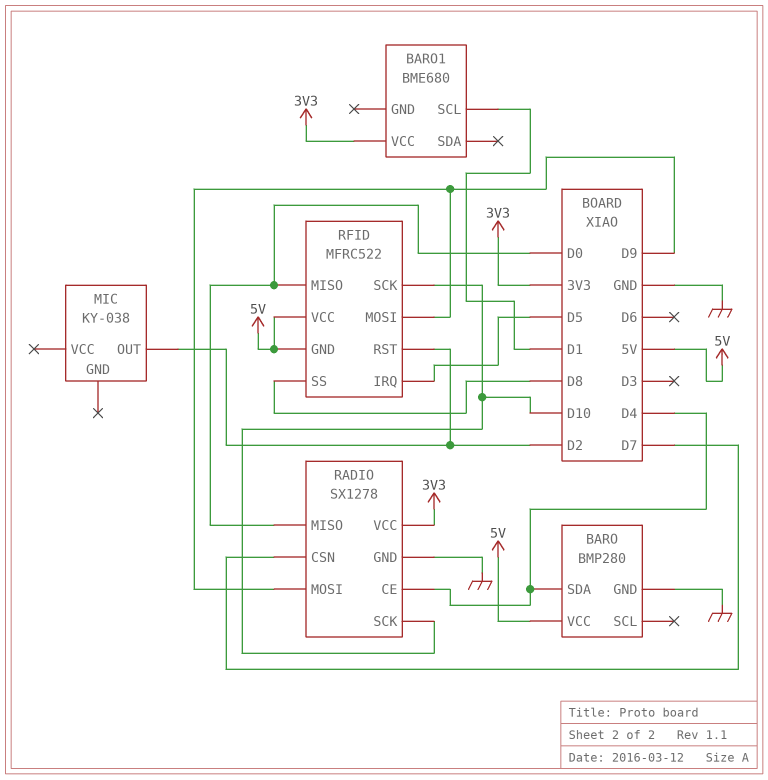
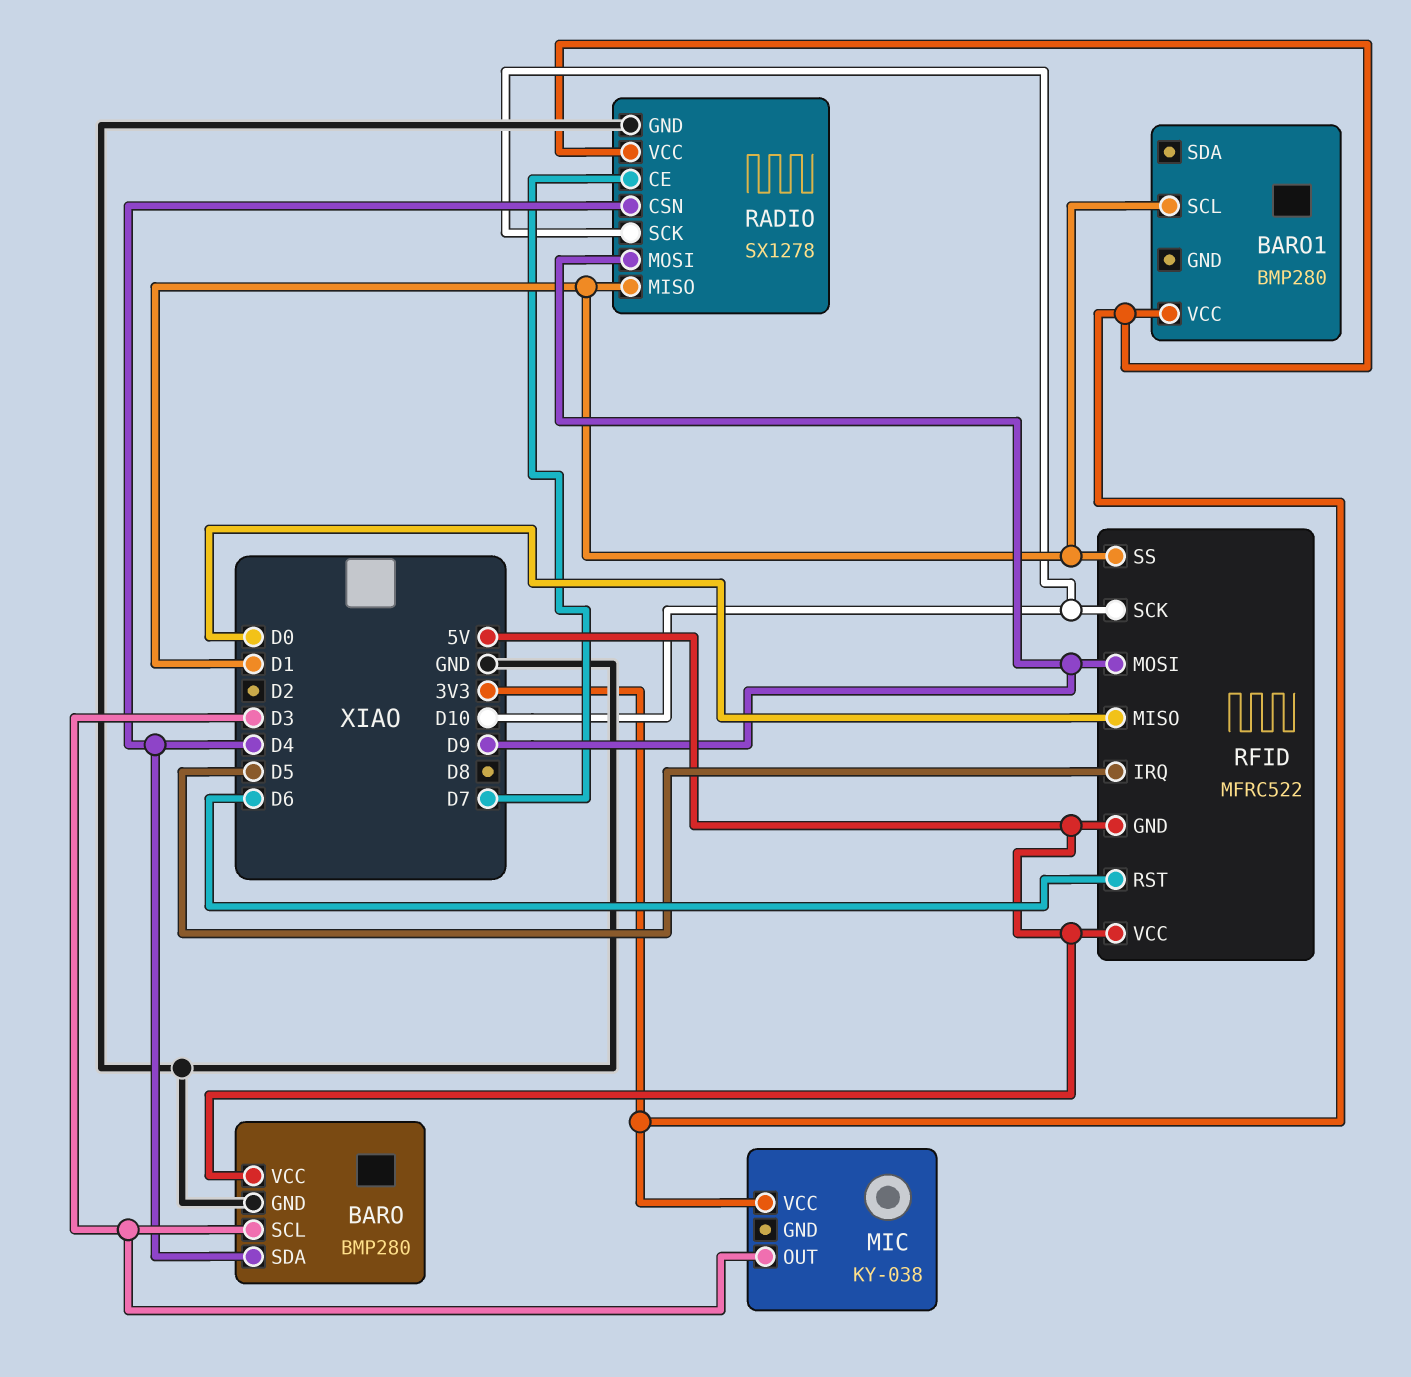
BARO pin SCL: none -> D3
BARO1: BME680 -> BMP280
MIC pin OUT: D2 -> D3
MIC pin VCC: none -> 3V3
RADIO pin CE: D4 -> D7
RADIO pin CSN: D7 -> D4
RADIO pin MISO: D0 -> D1
RFID pin RST: D2 -> D6
RFID pin SS: D8 -> D1

